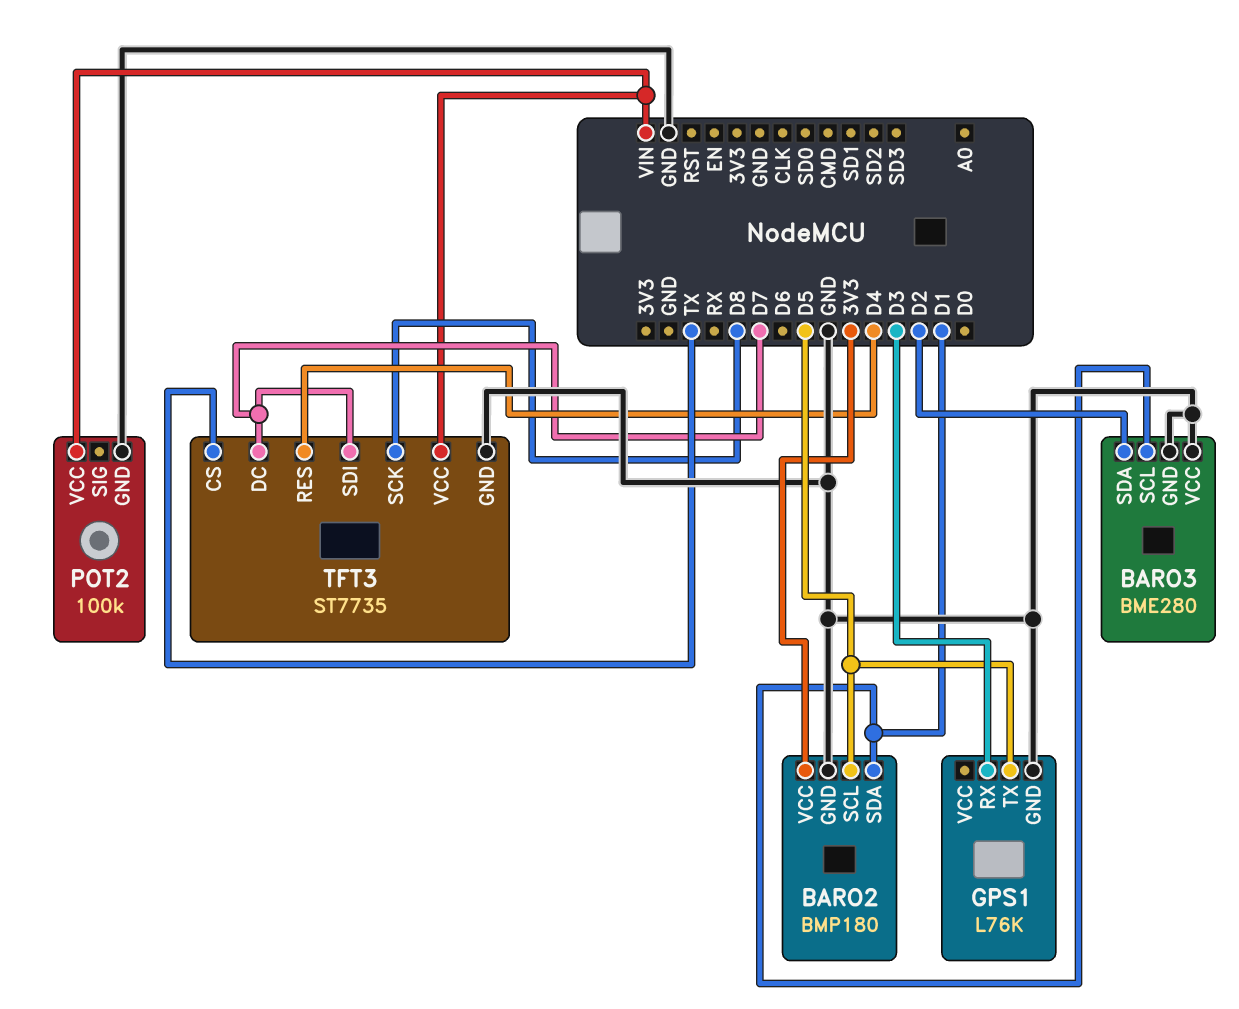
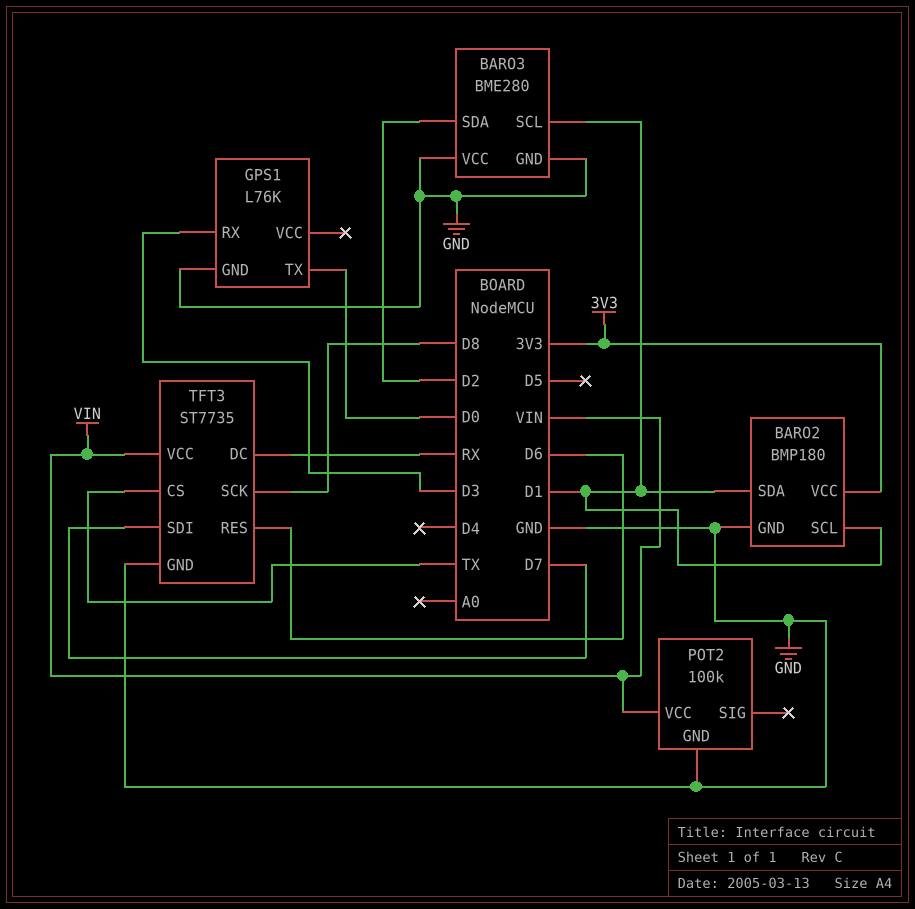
BARO2 pin SCL: D5 -> D1
GPS1 pin TX: D5 -> D0
TFT3 pin DC: D7 -> RX
TFT3 pin RES: D4 -> D6

